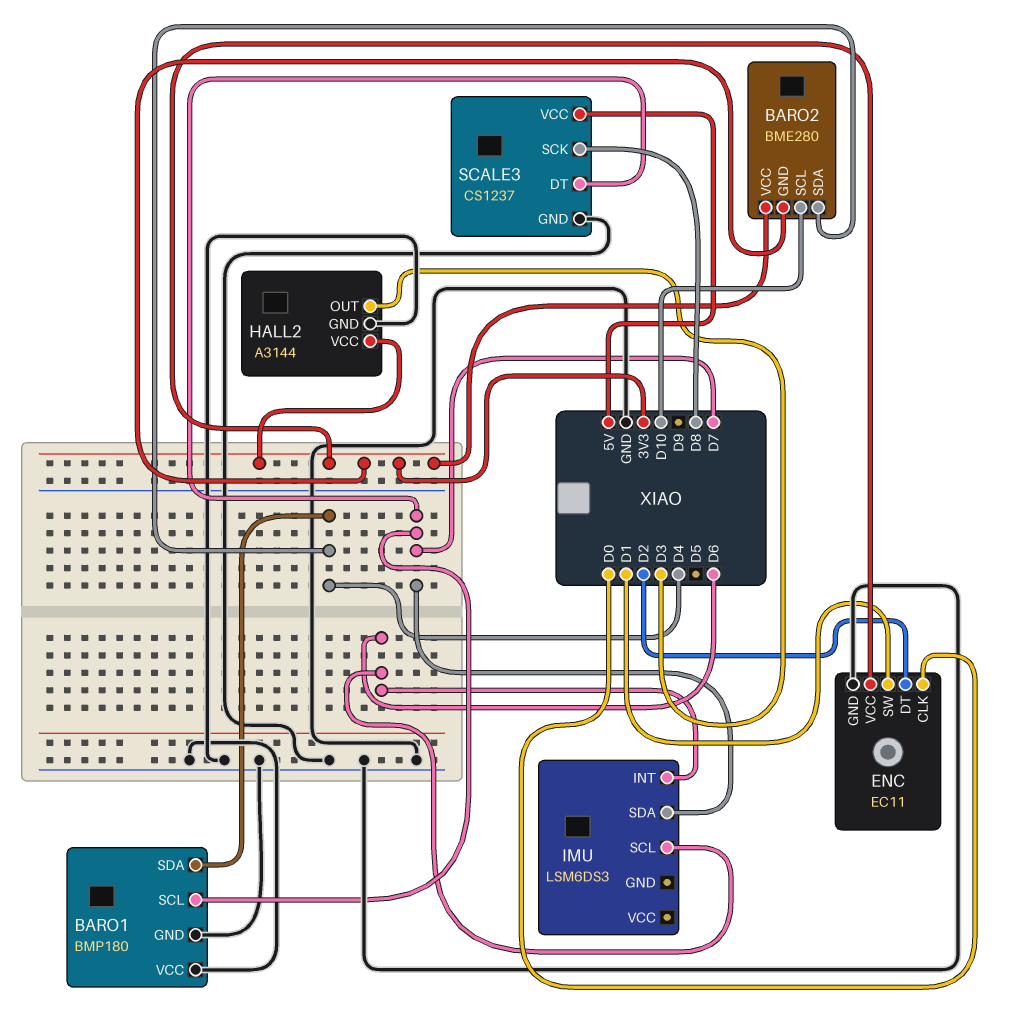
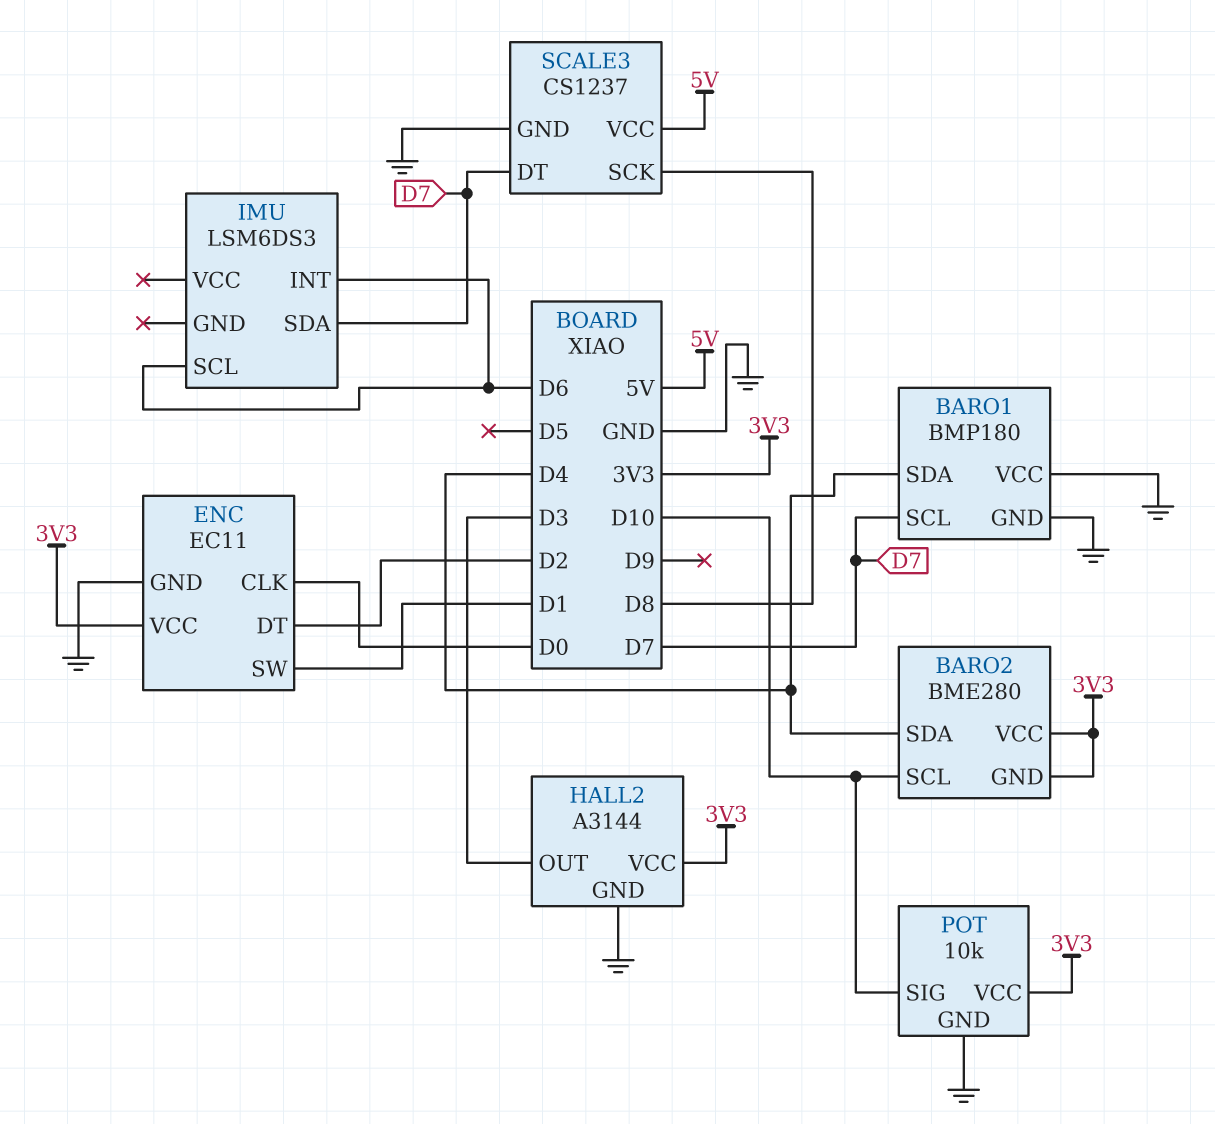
POT: none -> 10k
POT pin GND: none -> GND
POT pin SIG: none -> D10
POT pin VCC: none -> 3V3

